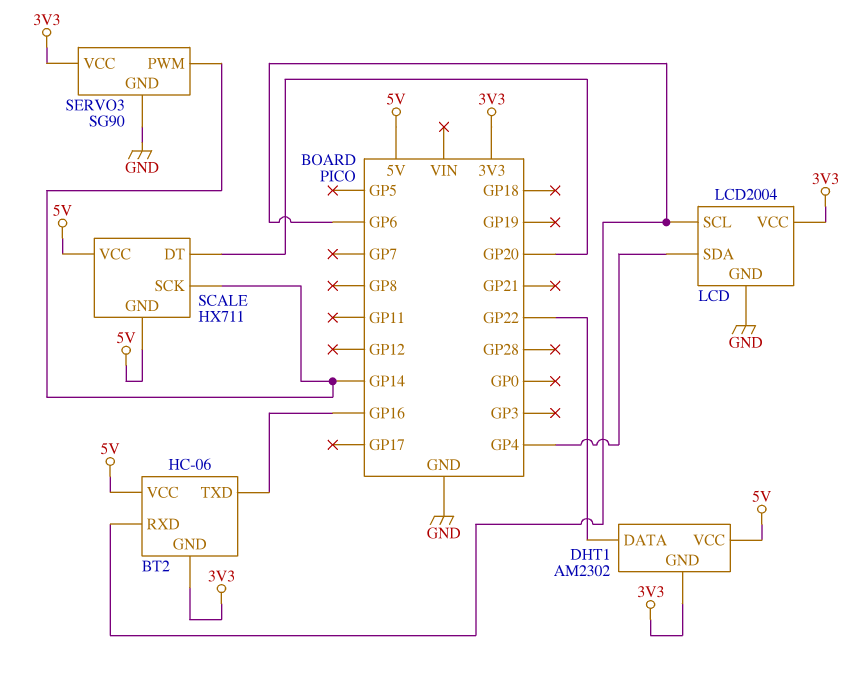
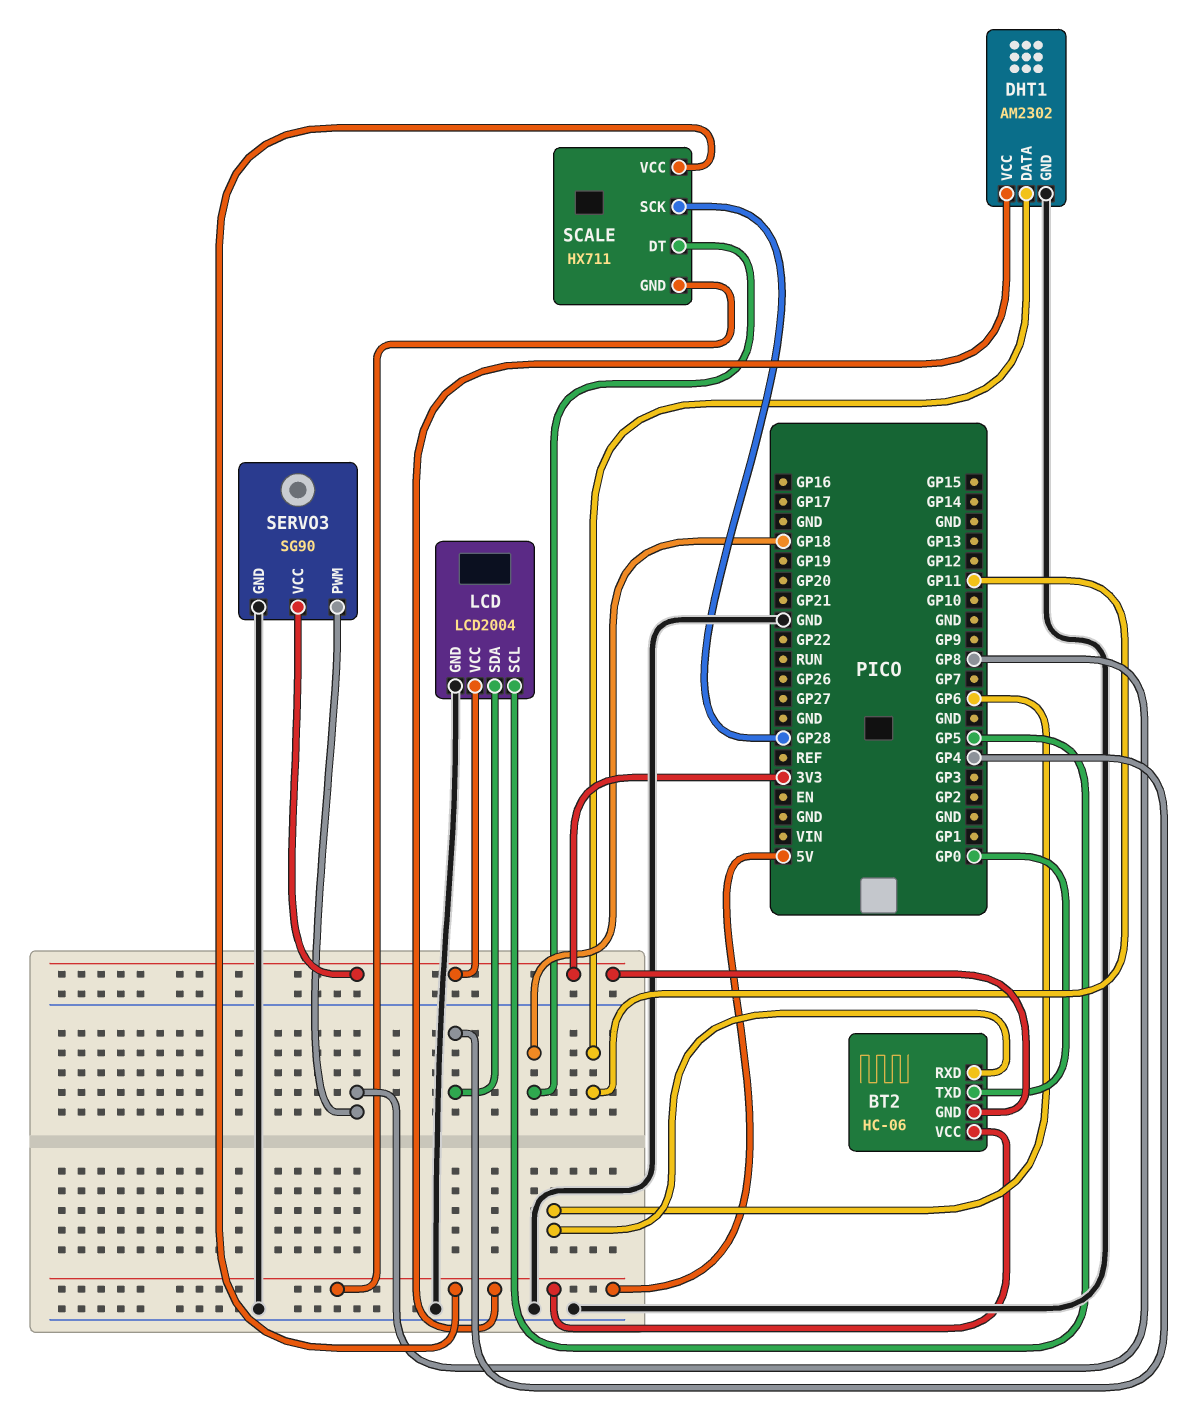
BT2 pin TXD: GP16 -> GP0
DHT1 pin DATA: GP22 -> GP11
DHT1 pin GND: 3V3 -> GND
LCD pin SCL: GP6 -> GP5
SCALE pin DT: GP20 -> GP18
SCALE pin SCK: GP14 -> GP28
SERVO3 pin PWM: GP14 -> GP8

